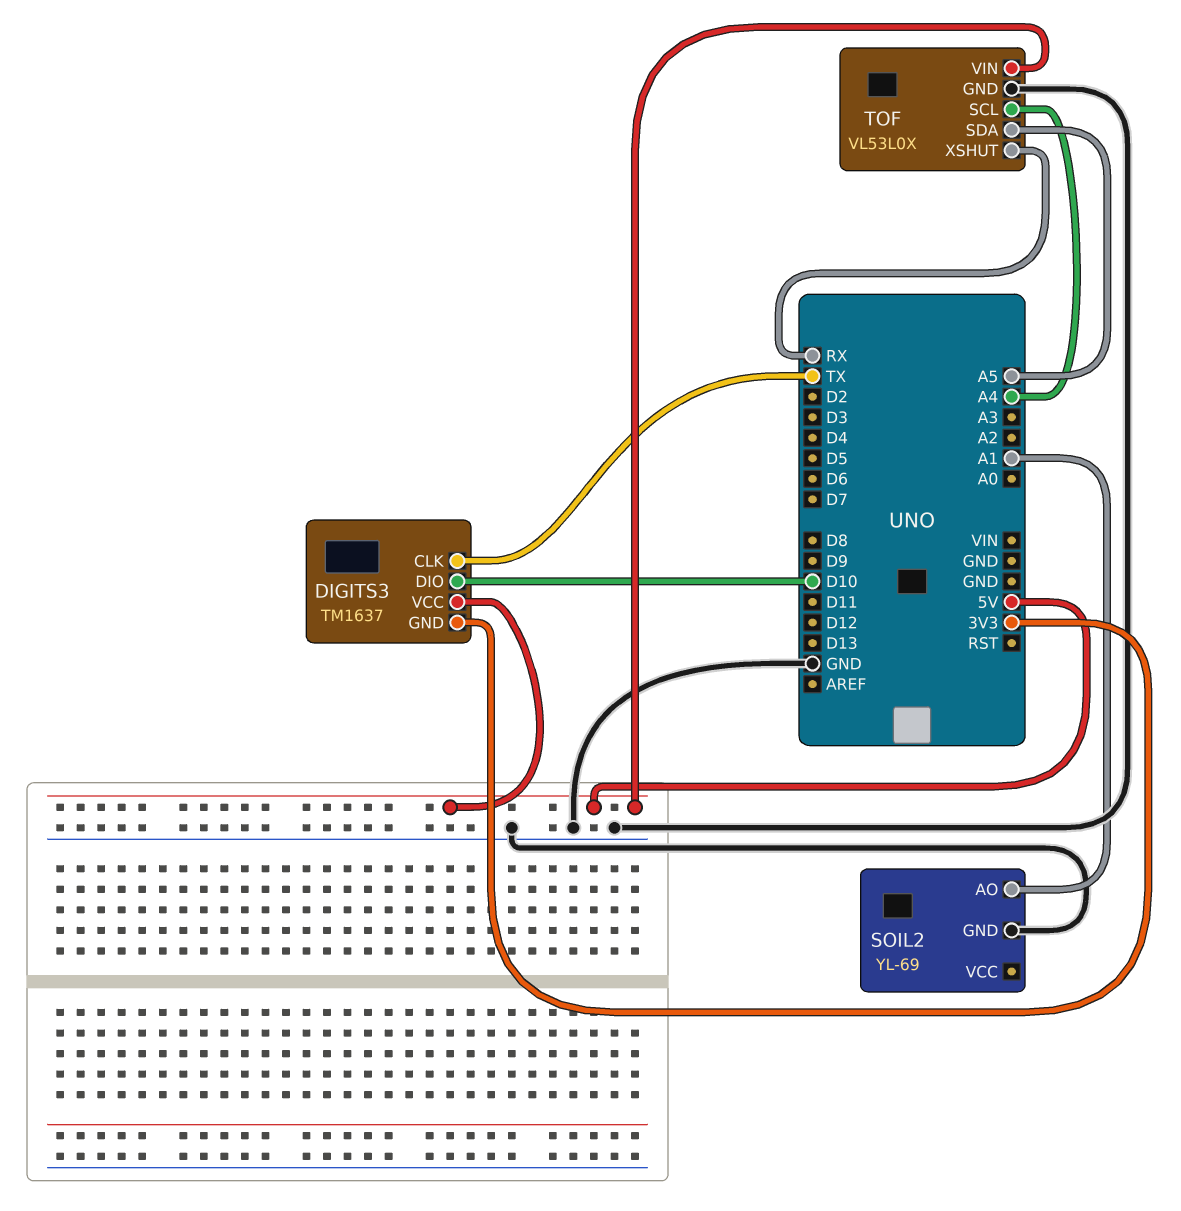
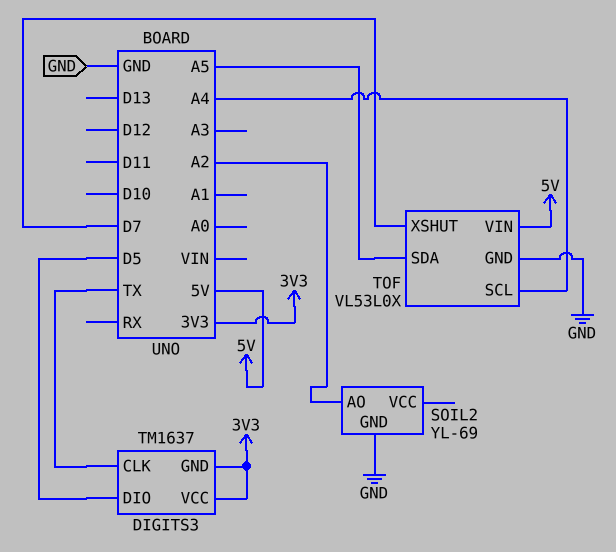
DIGITS3 pin DIO: D10 -> D5
DIGITS3 pin VCC: 5V -> 3V3
SOIL2 pin AO: A1 -> A2
TOF pin XSHUT: RX -> D7

